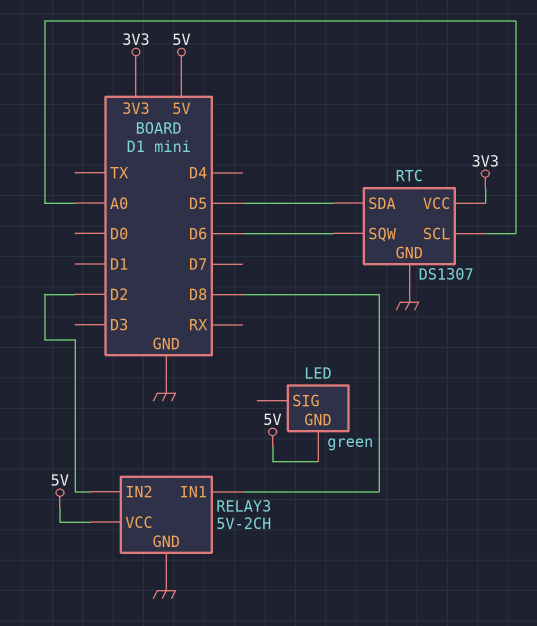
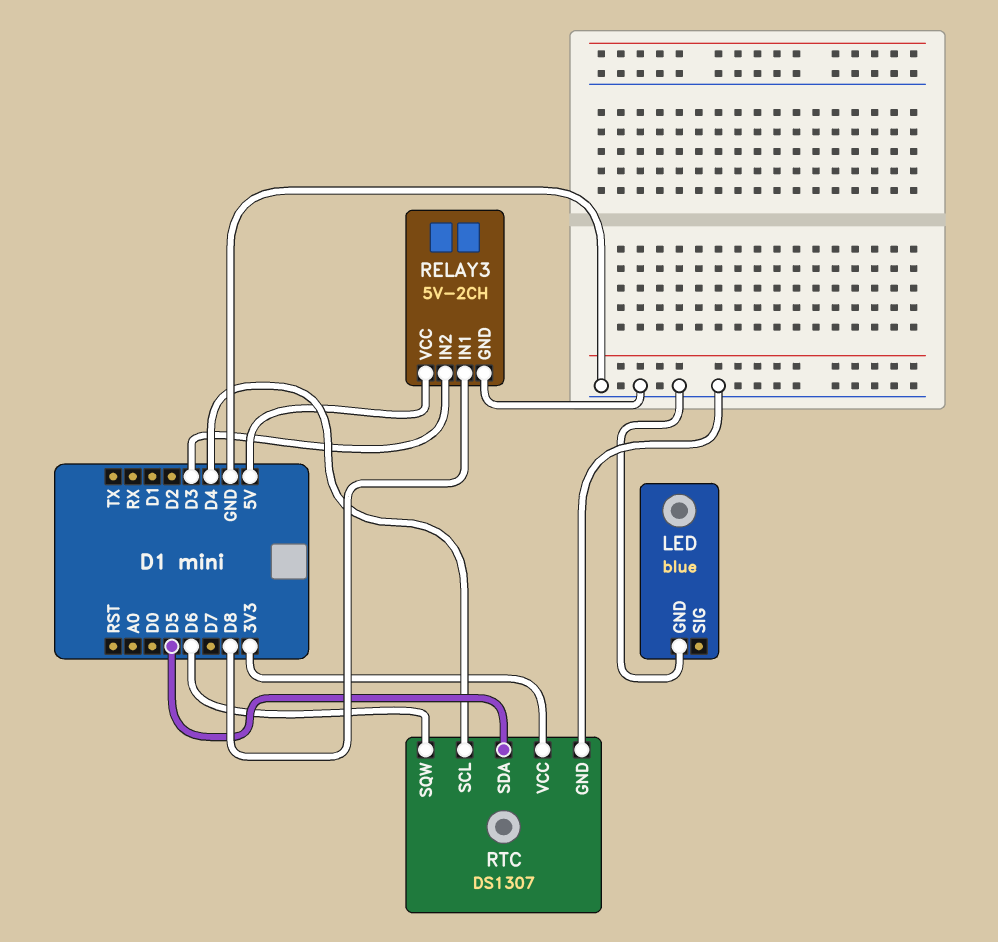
LED: green -> blue
LED pin GND: 5V -> GND
RELAY3 pin IN2: D2 -> D3
RTC pin SCL: A0 -> D4

